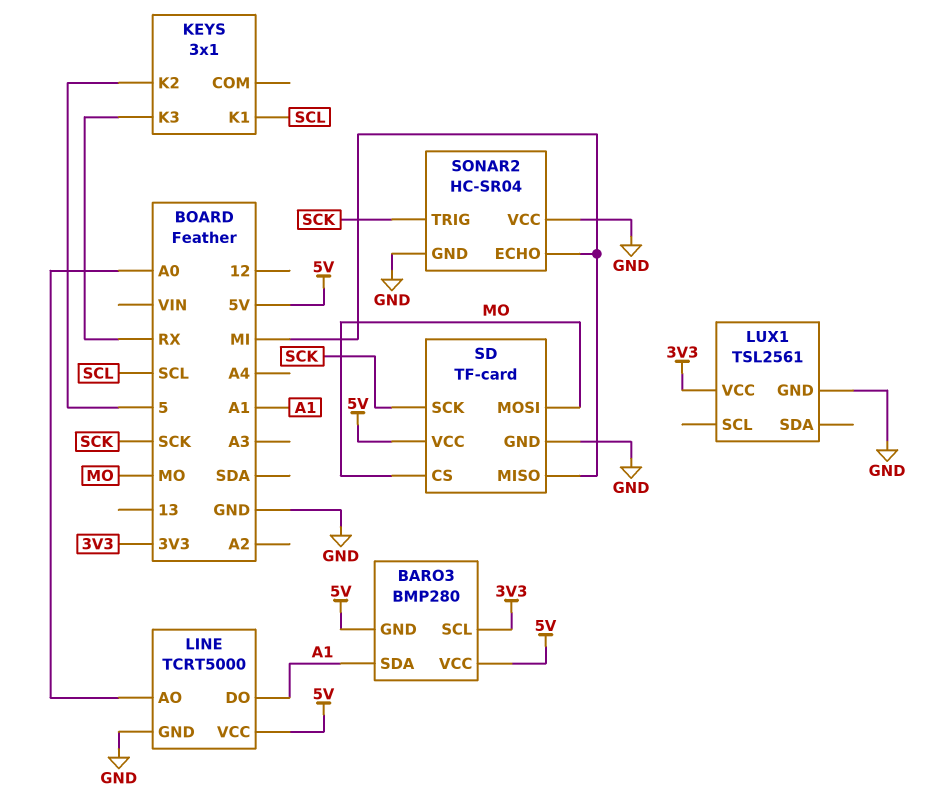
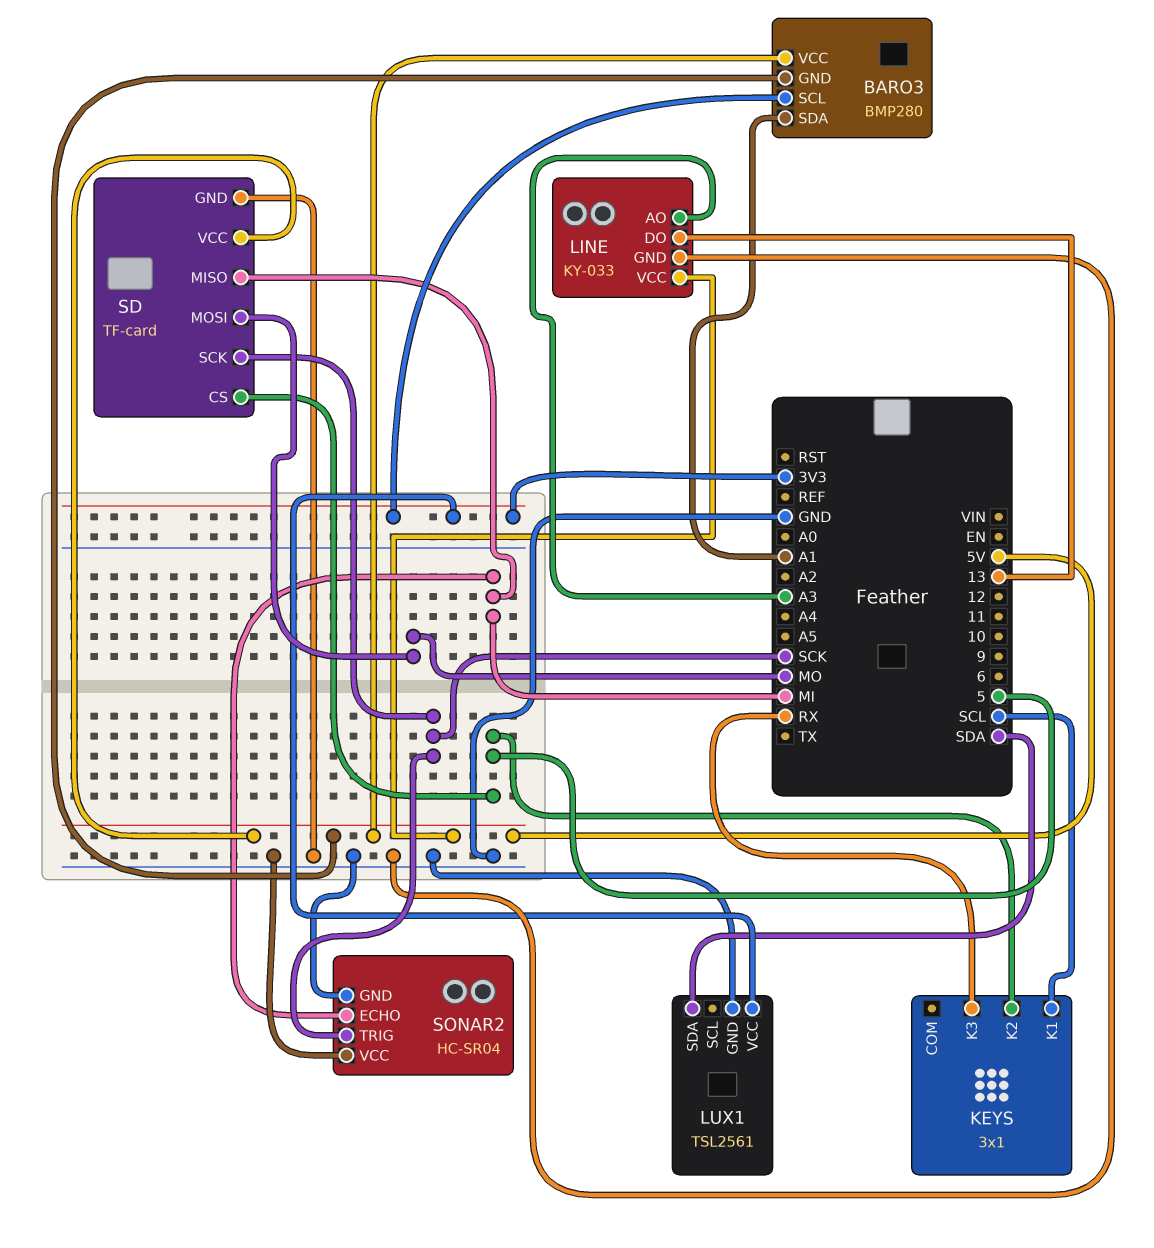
LINE: TCRT5000 -> KY-033
LINE pin AO: A0 -> A3
LINE pin DO: A1 -> 13
LUX1 pin SDA: none -> SDA
SD pin CS: MO -> 5

